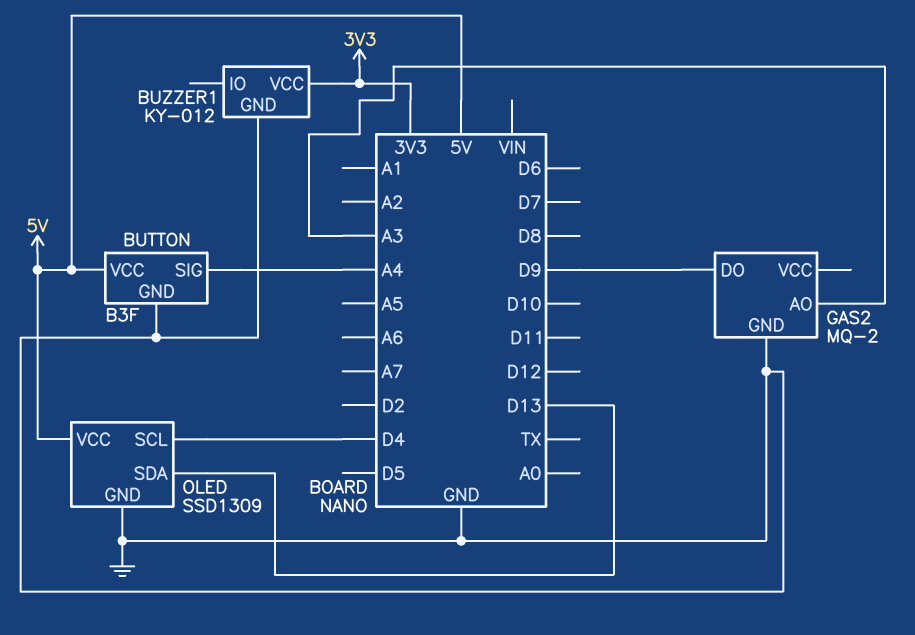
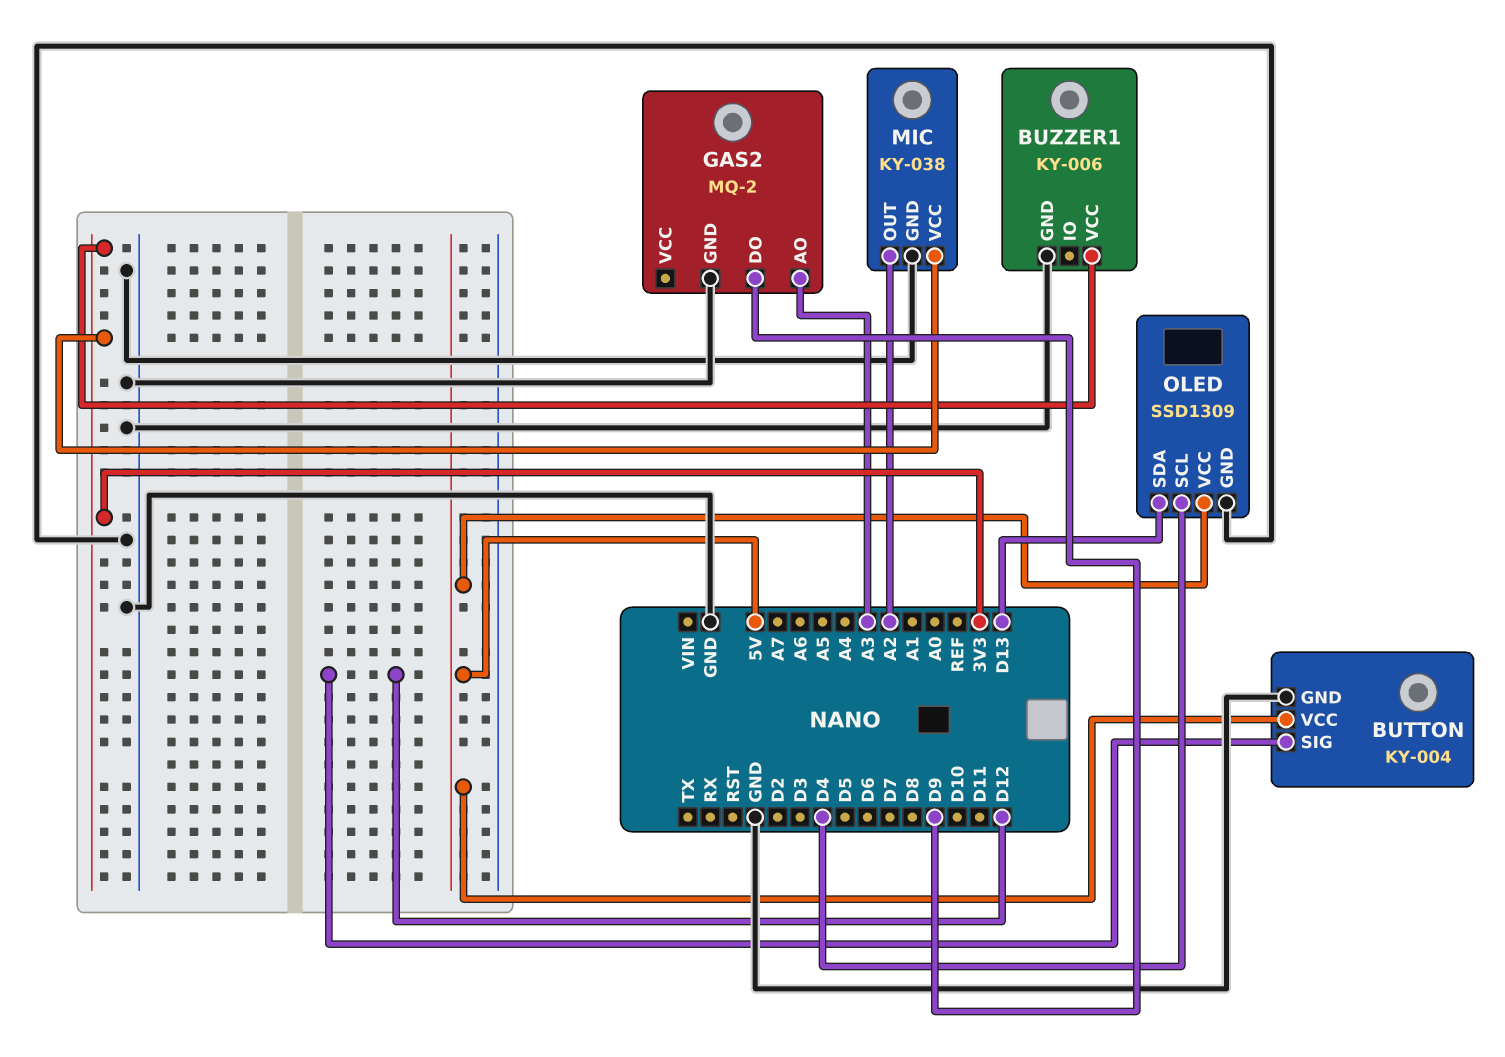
BUTTON: B3F -> KY-004
BUTTON pin SIG: A4 -> D12
BUZZER1: KY-012 -> KY-006
MIC: none -> KY-038
MIC pin GND: none -> GND
MIC pin OUT: none -> A2
MIC pin VCC: none -> 3V3

